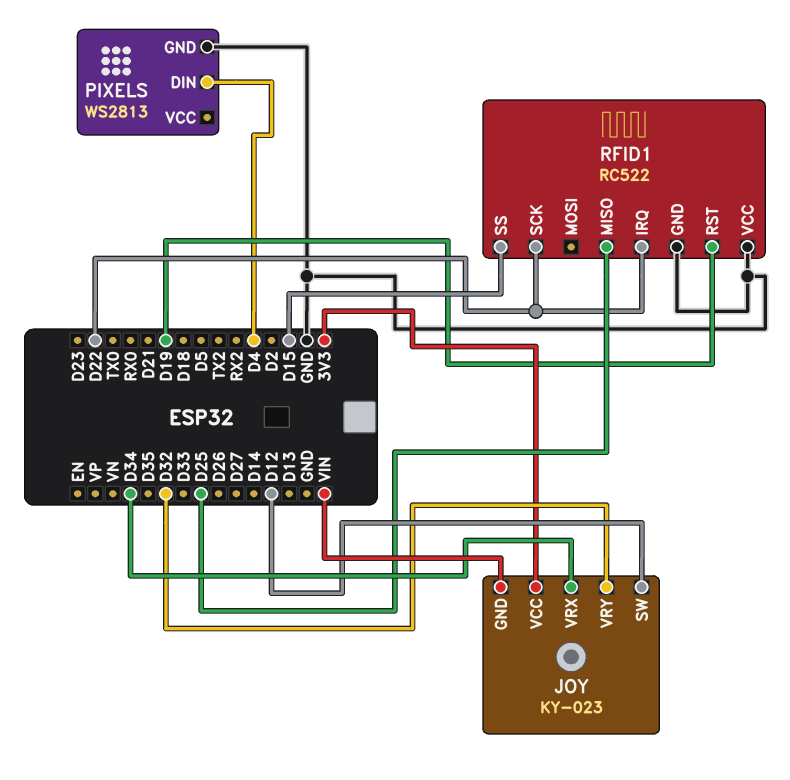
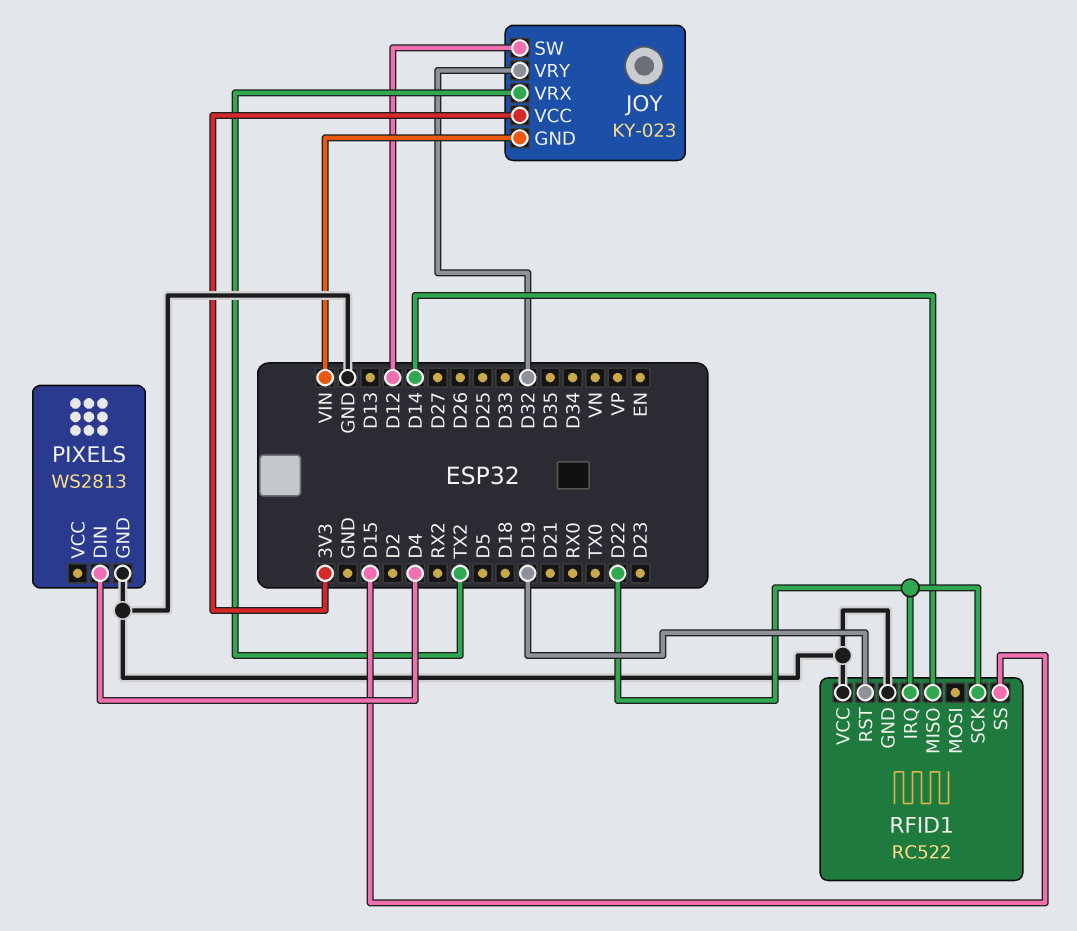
JOY pin VRX: D34 -> TX2
RFID1 pin MISO: D25 -> D14

